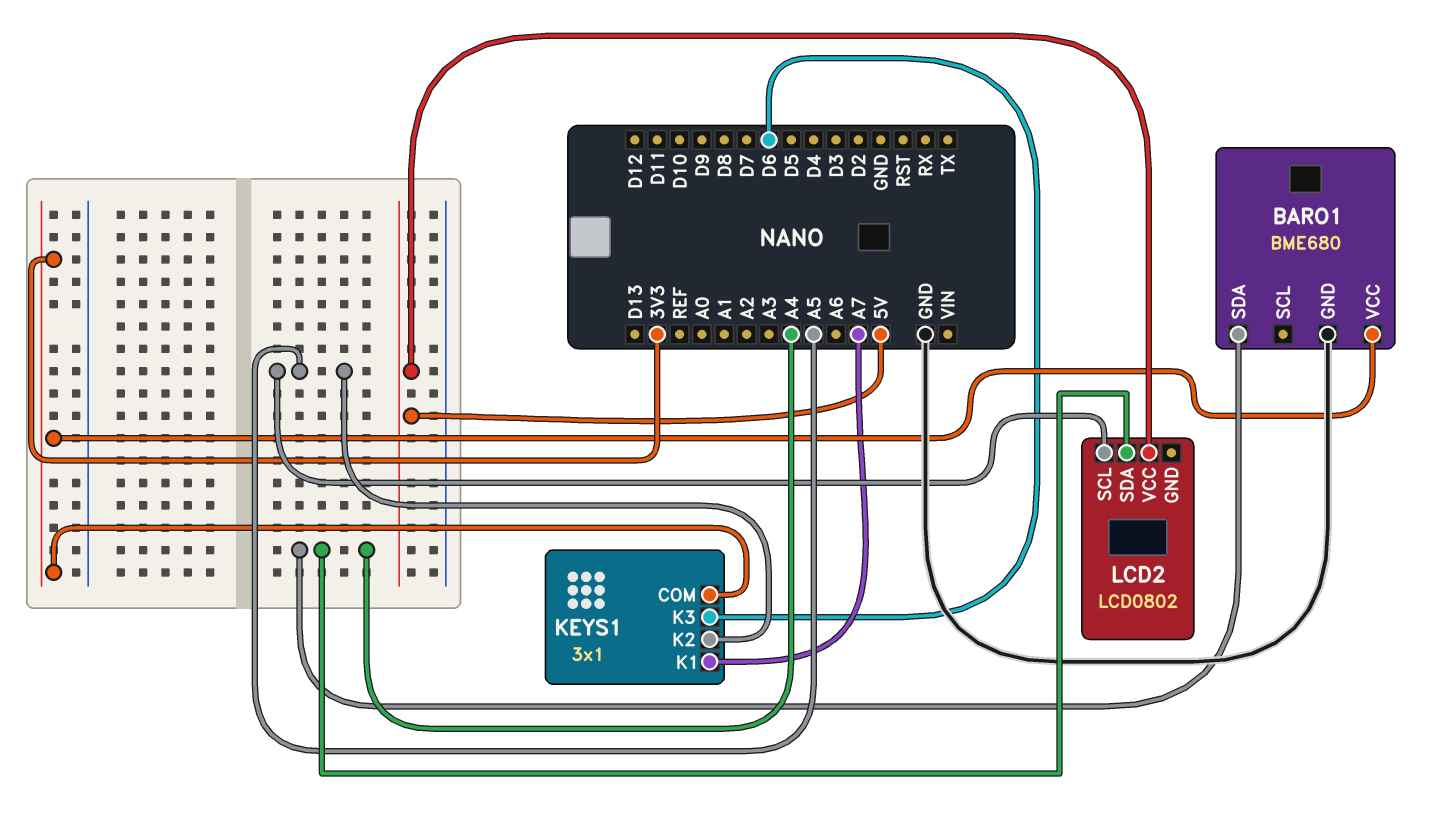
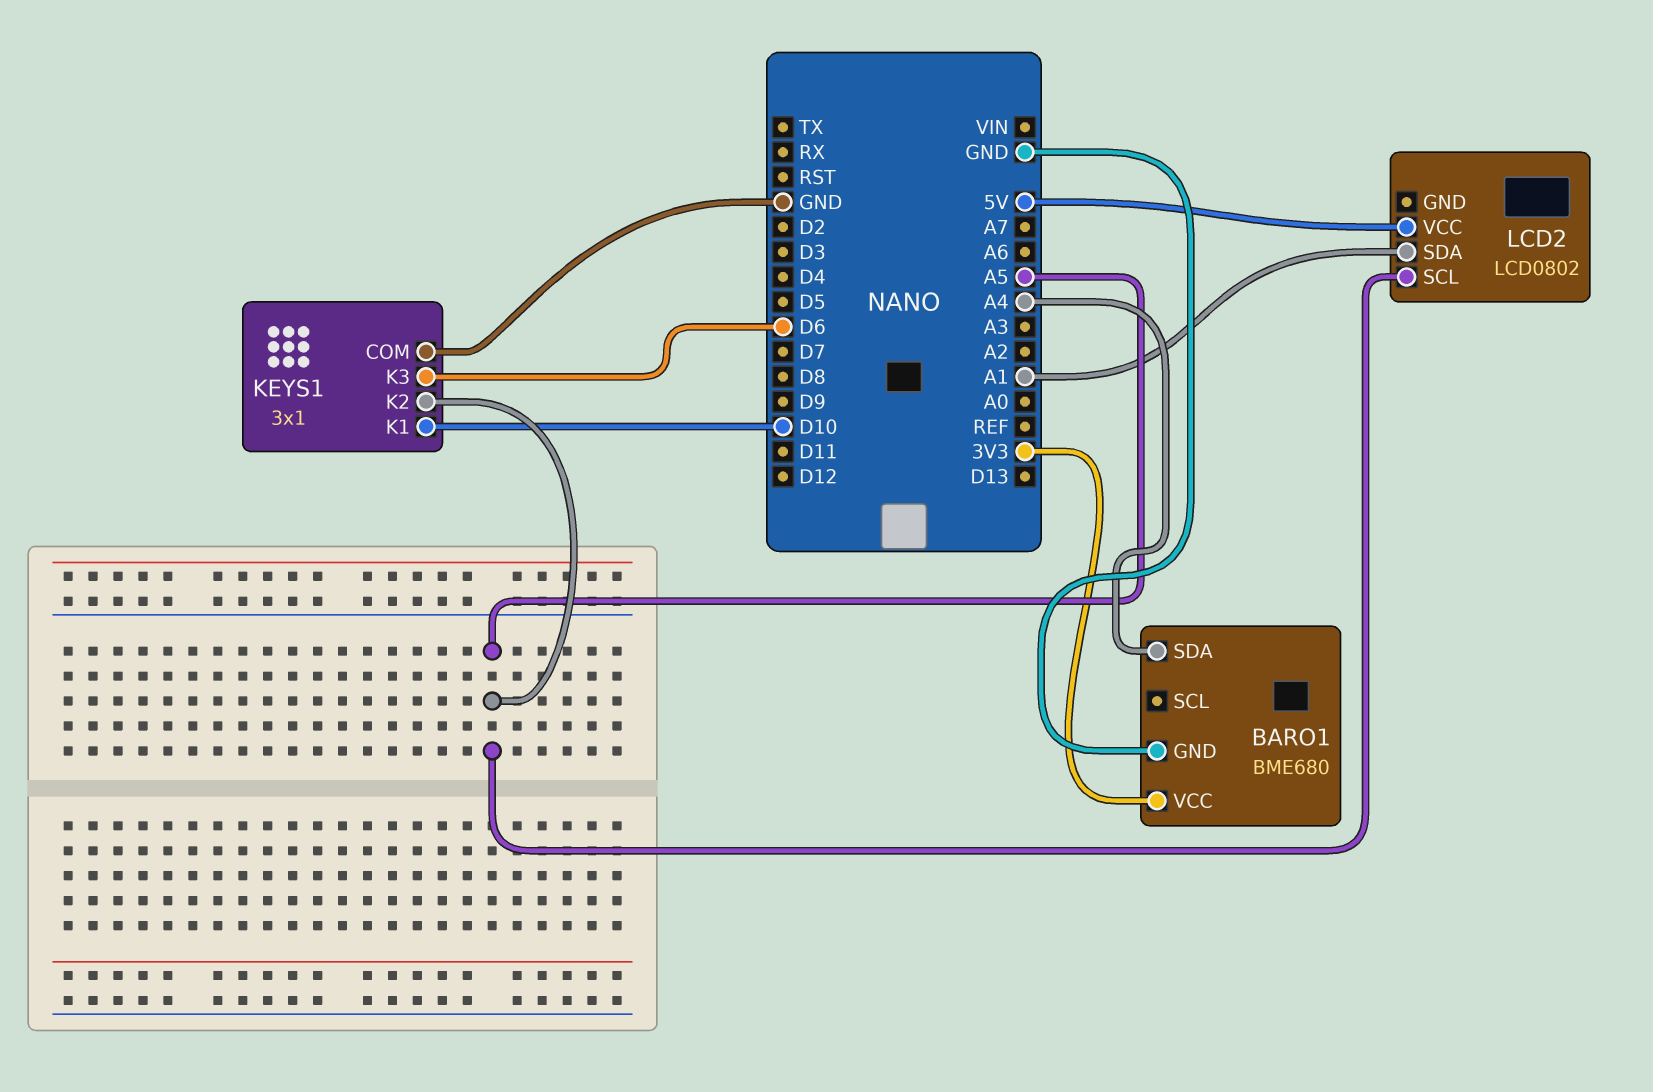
KEYS1 pin COM: 3V3 -> GND
KEYS1 pin K1: A7 -> D10
LCD2 pin SDA: A4 -> A1

